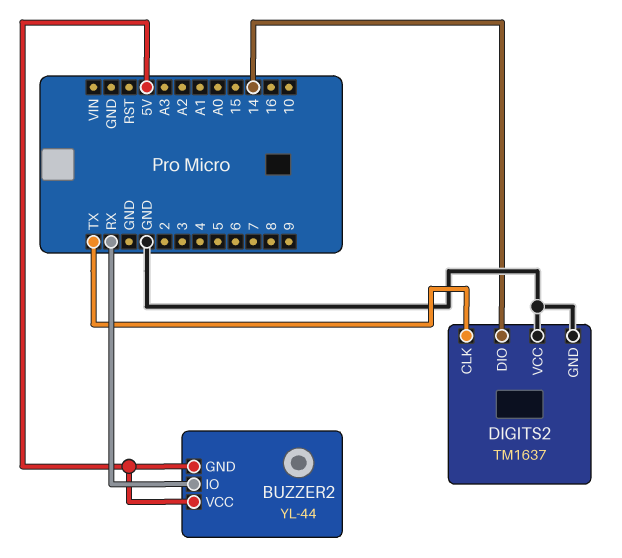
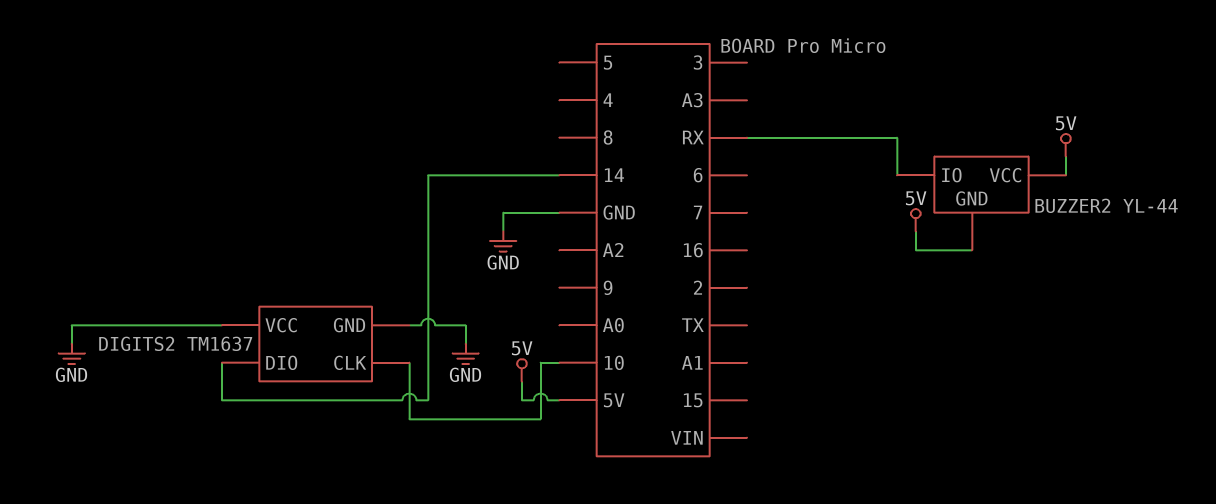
DIGITS2 pin CLK: TX -> 10

